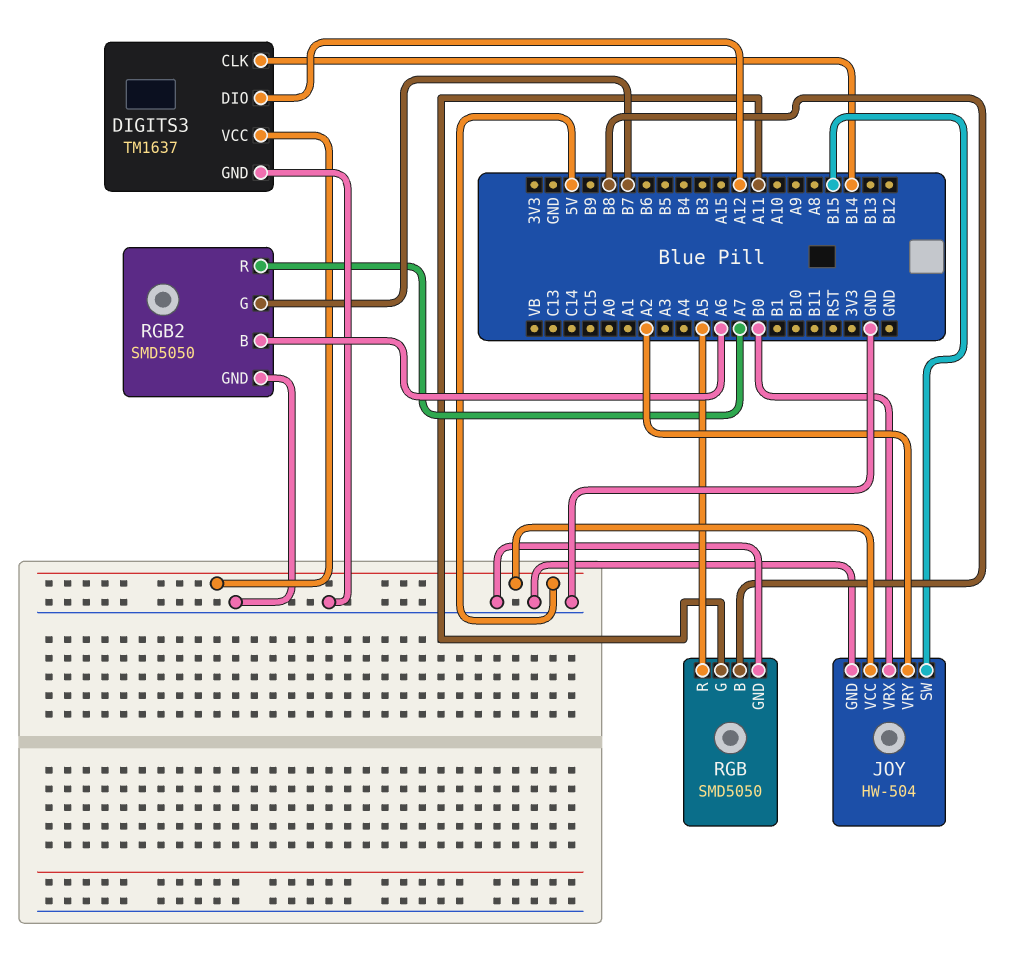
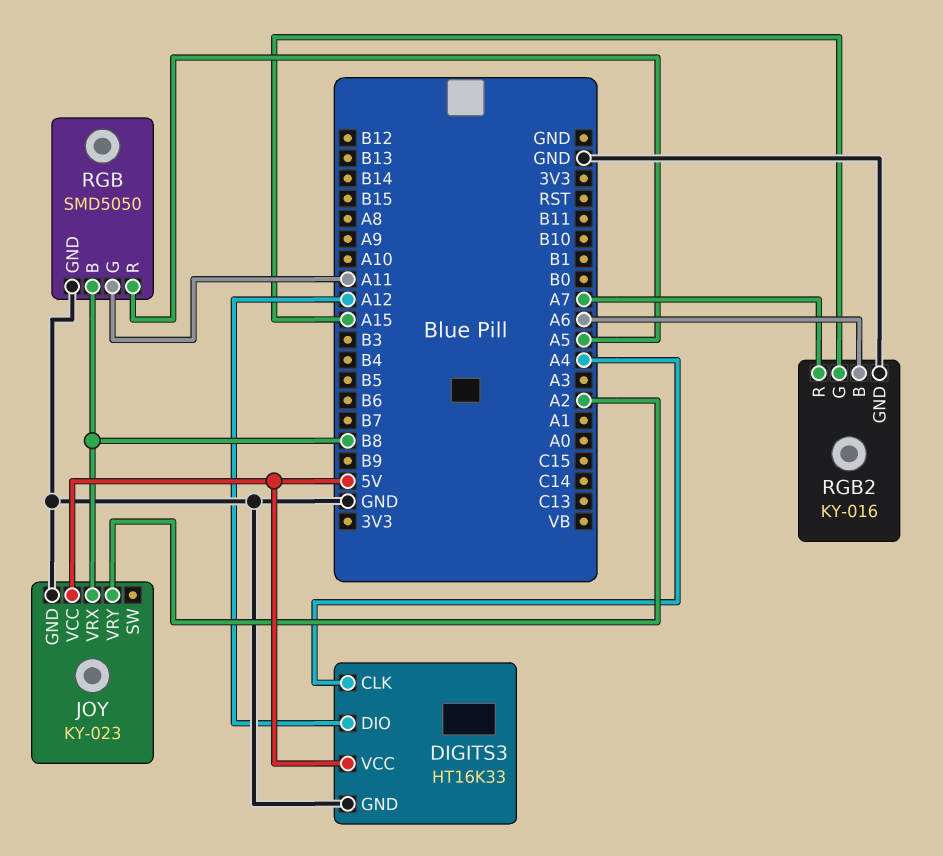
DIGITS3: TM1637 -> HT16K33
DIGITS3 pin CLK: B14 -> A4
JOY: HW-504 -> KY-023
JOY pin SW: B15 -> none
JOY pin VRX: B0 -> B8
RGB2: SMD5050 -> KY-016
RGB2 pin G: B7 -> A15

